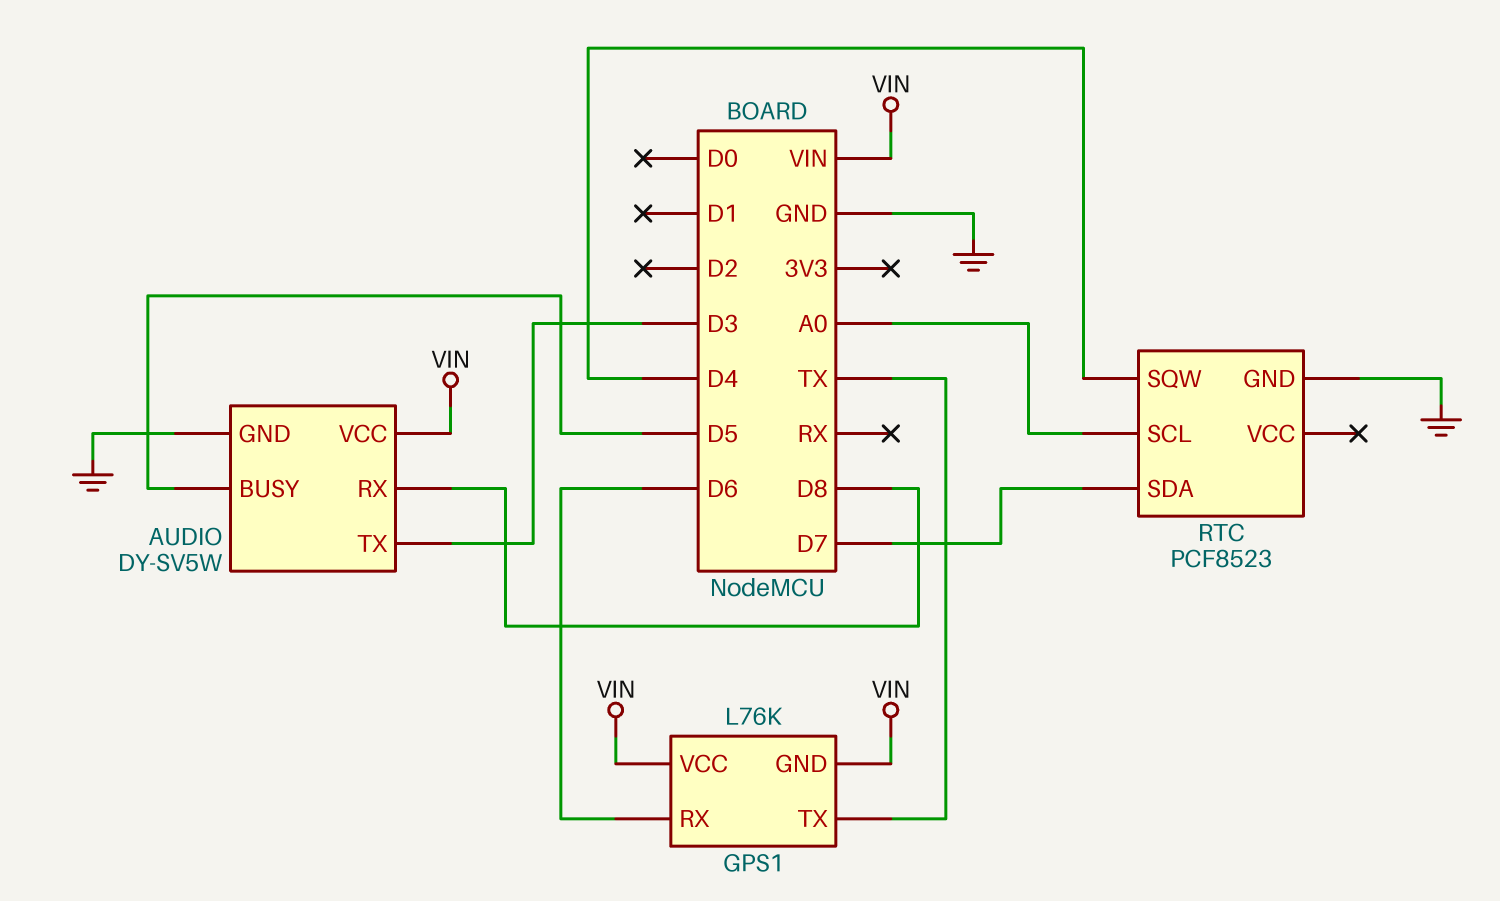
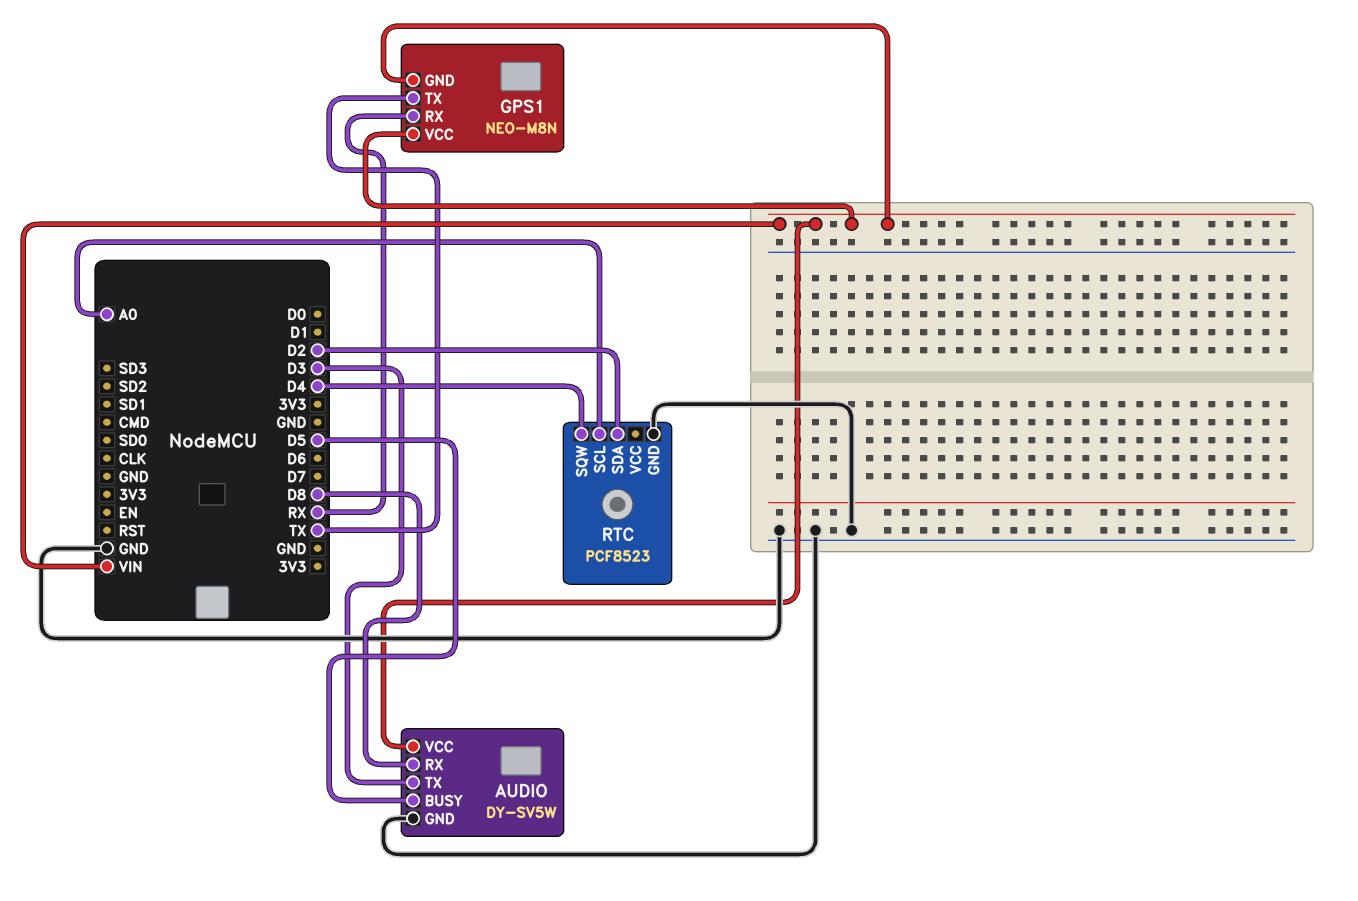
GPS1: L76K -> NEO-M8N
GPS1 pin RX: D6 -> RX
RTC pin SDA: D7 -> D2

